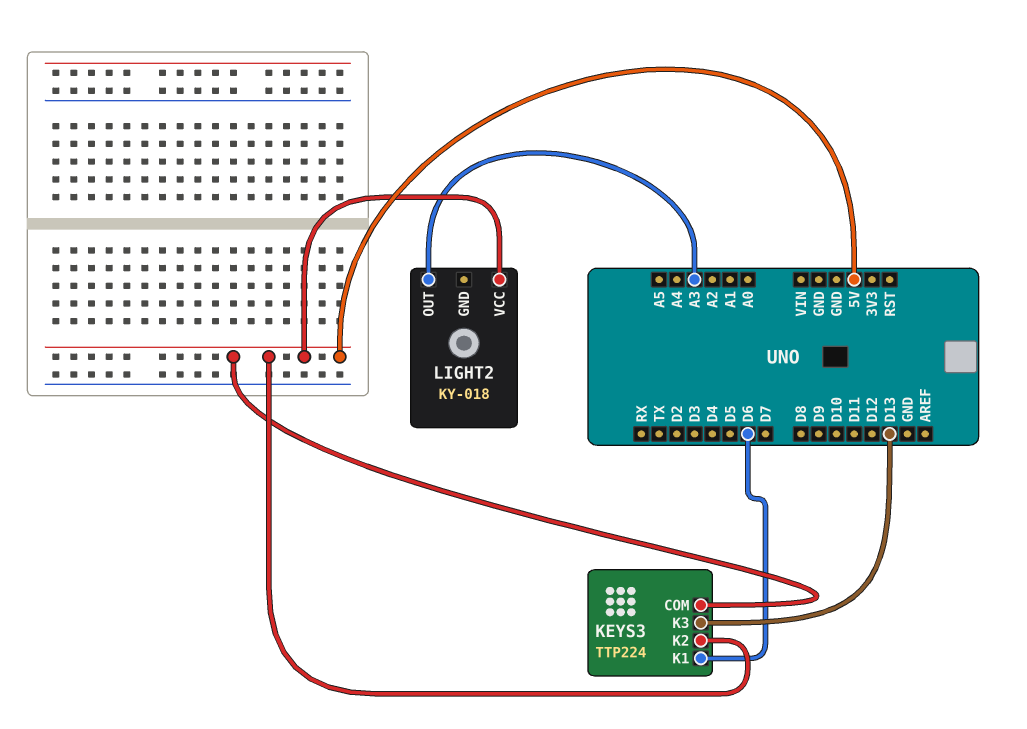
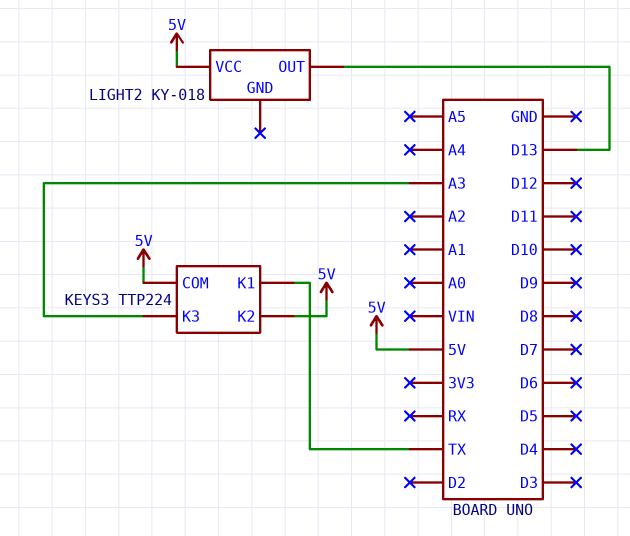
KEYS3 pin K1: D6 -> TX
KEYS3 pin K3: D13 -> A3
LIGHT2 pin OUT: A3 -> D13

